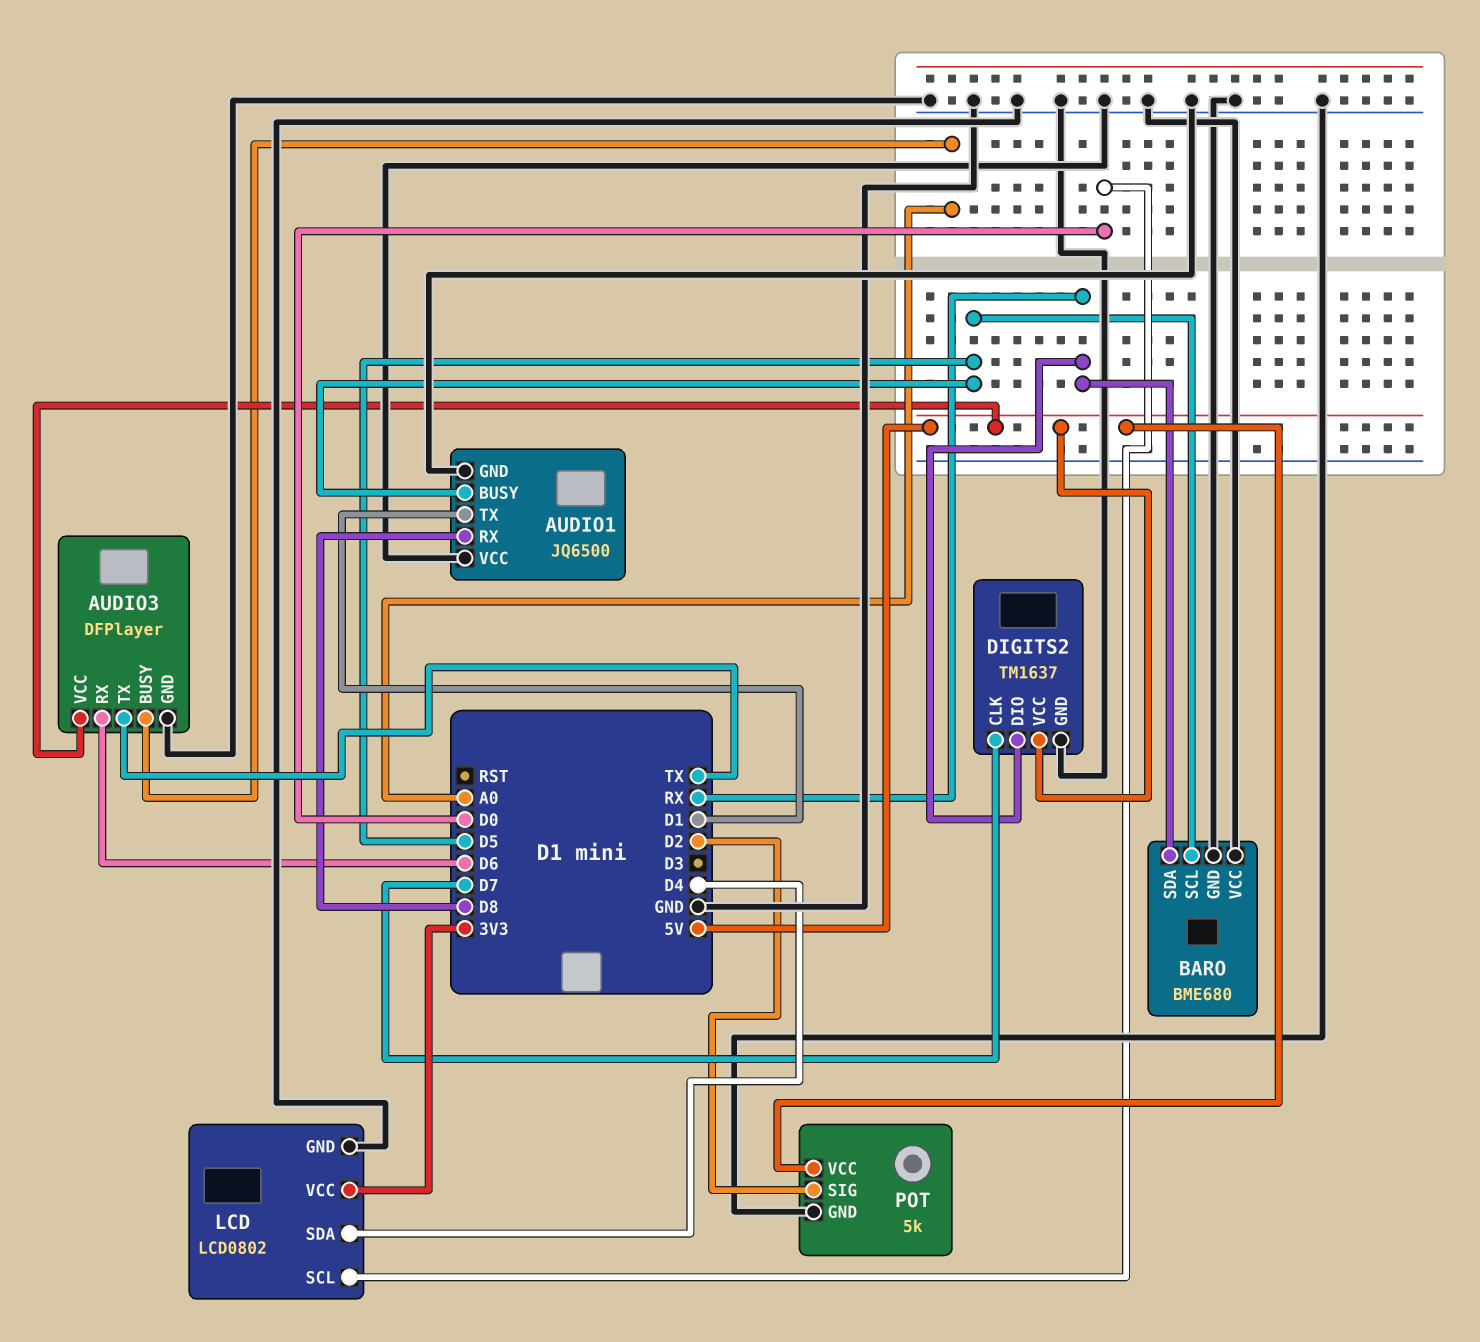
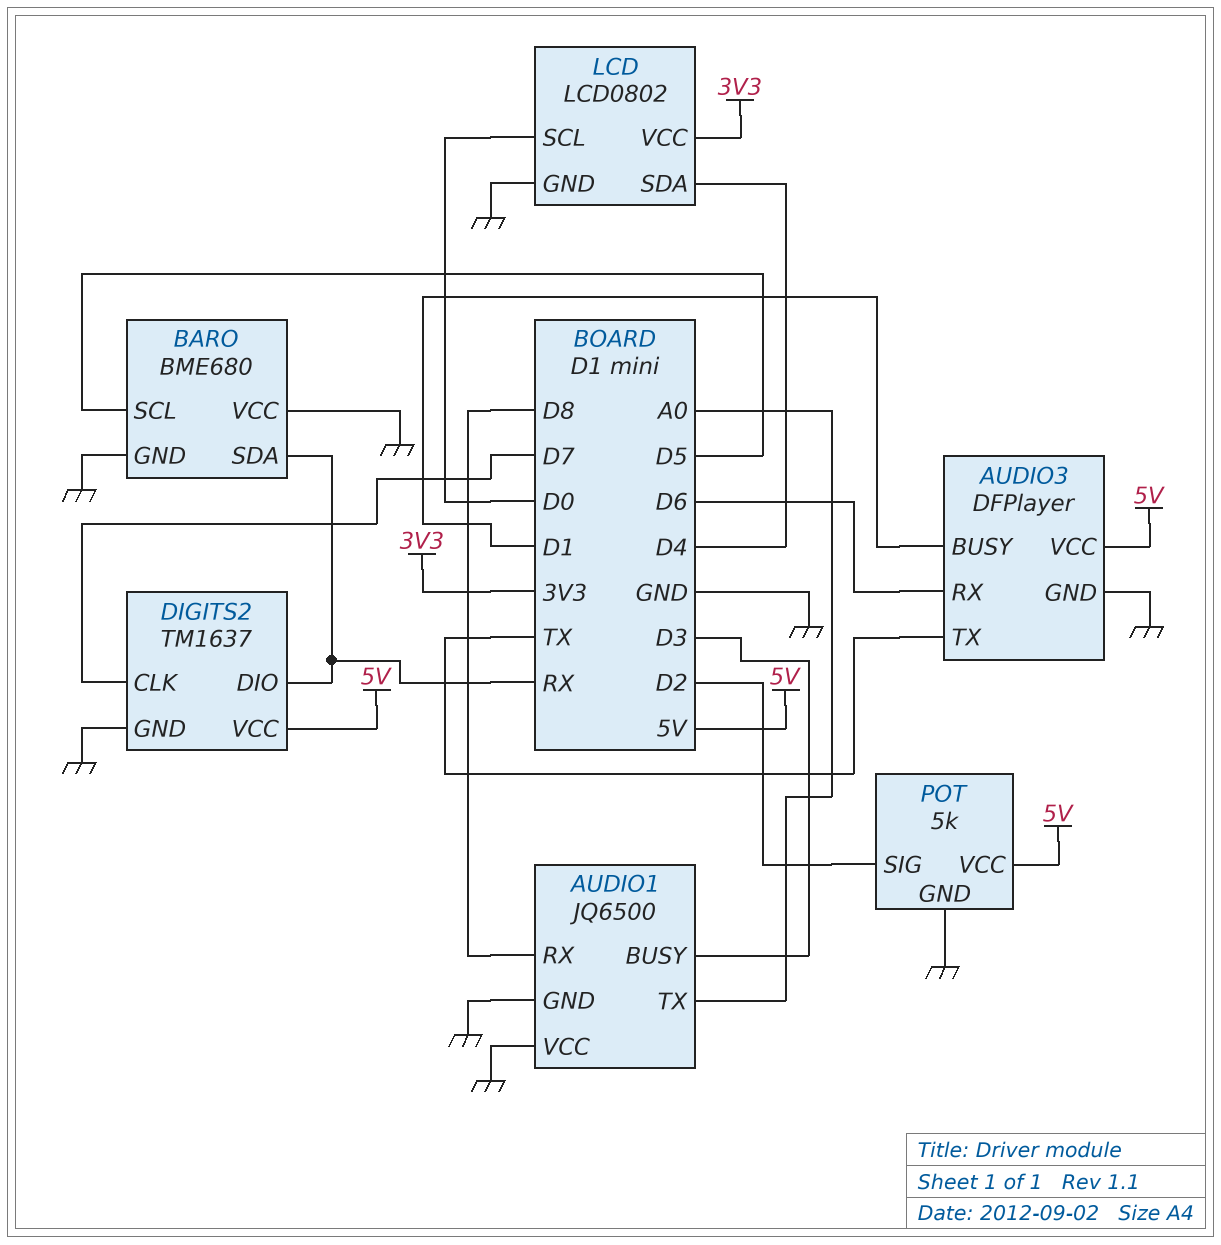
AUDIO1 pin BUSY: D5 -> D3
AUDIO1 pin TX: D1 -> A0
AUDIO3 pin BUSY: A0 -> D1

